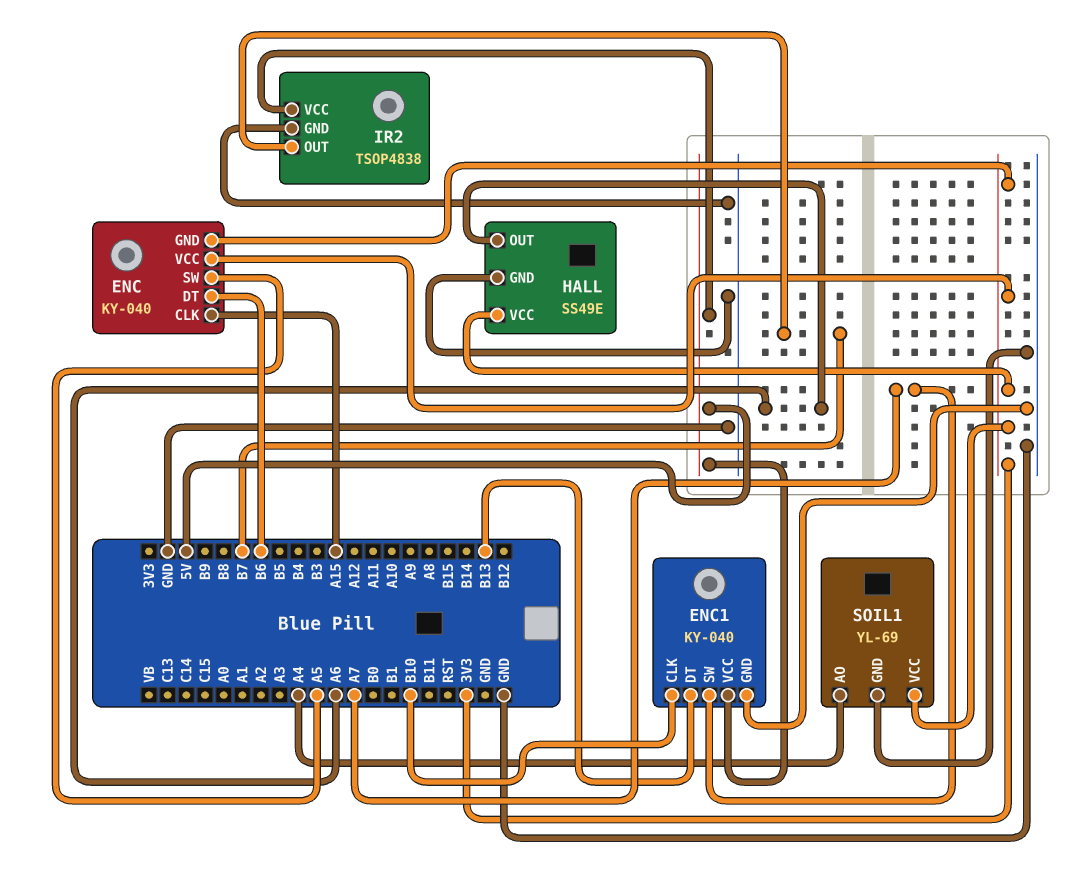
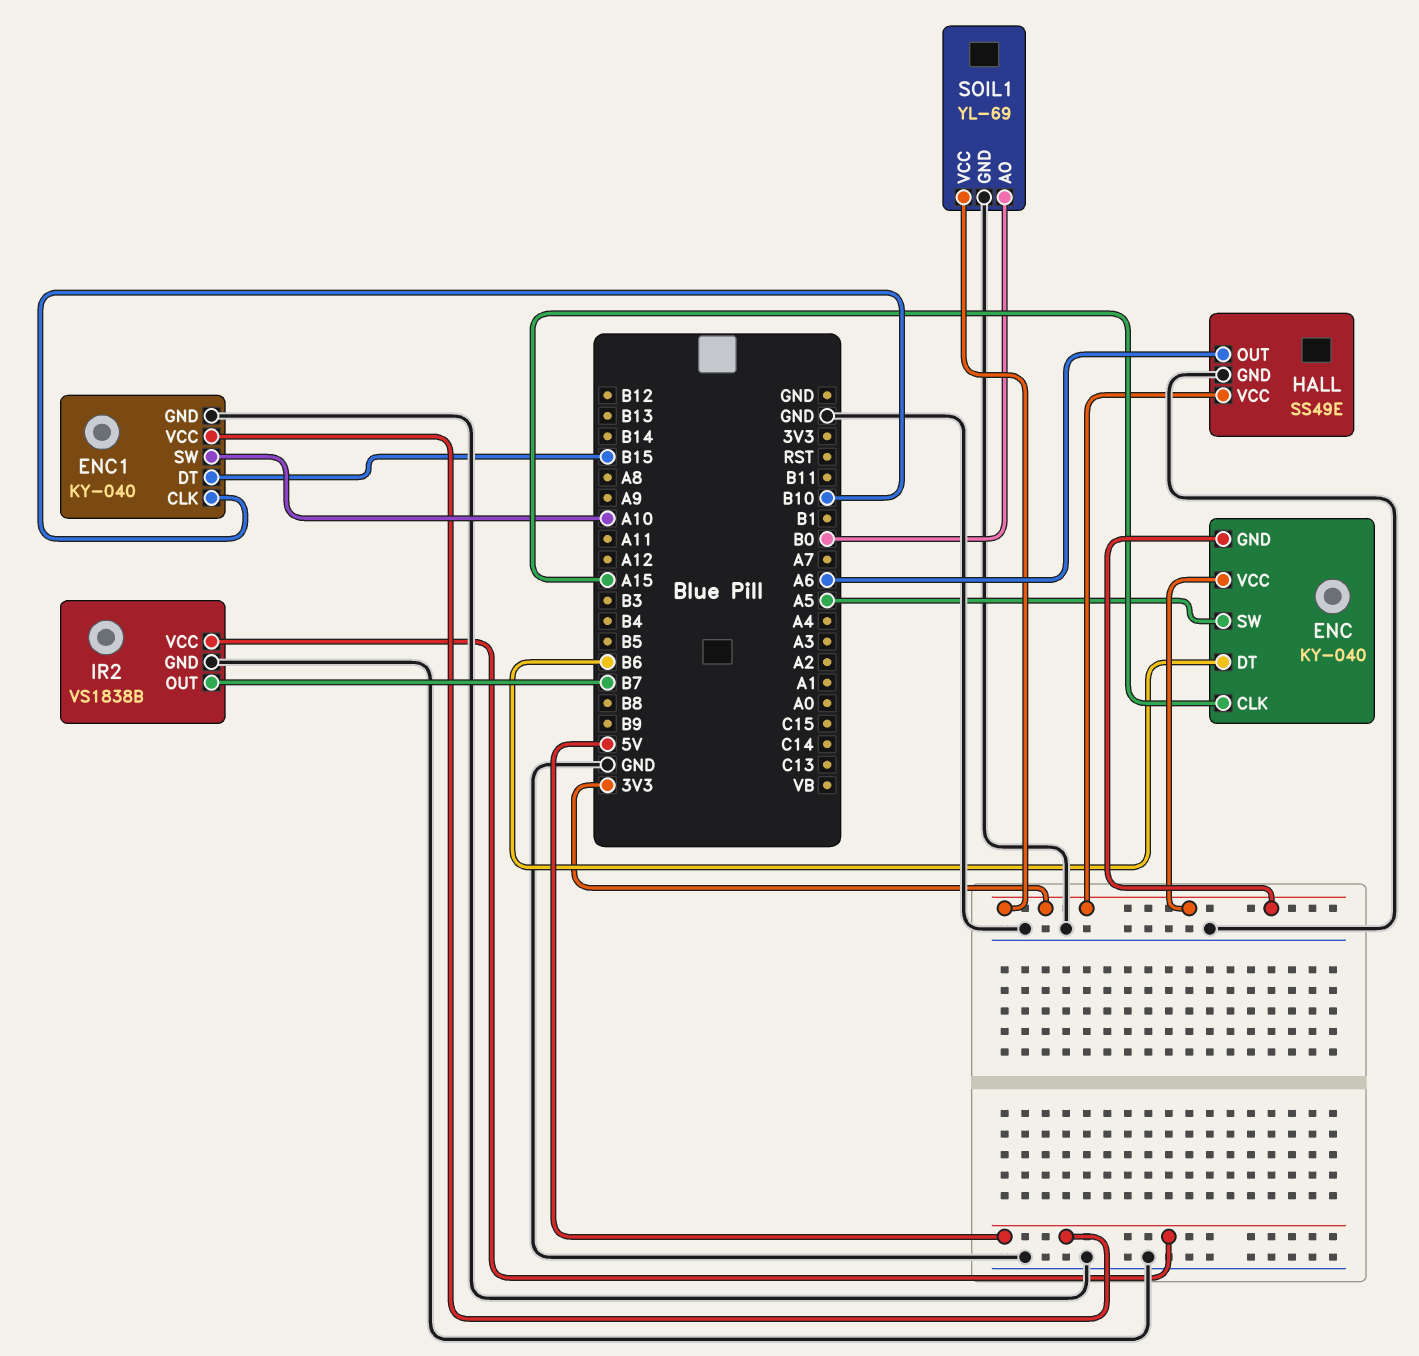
ENC1 pin DT: B13 -> B15
ENC1 pin SW: A7 -> A10
IR2: TSOP4838 -> VS1838B
SOIL1 pin AO: A4 -> B0

